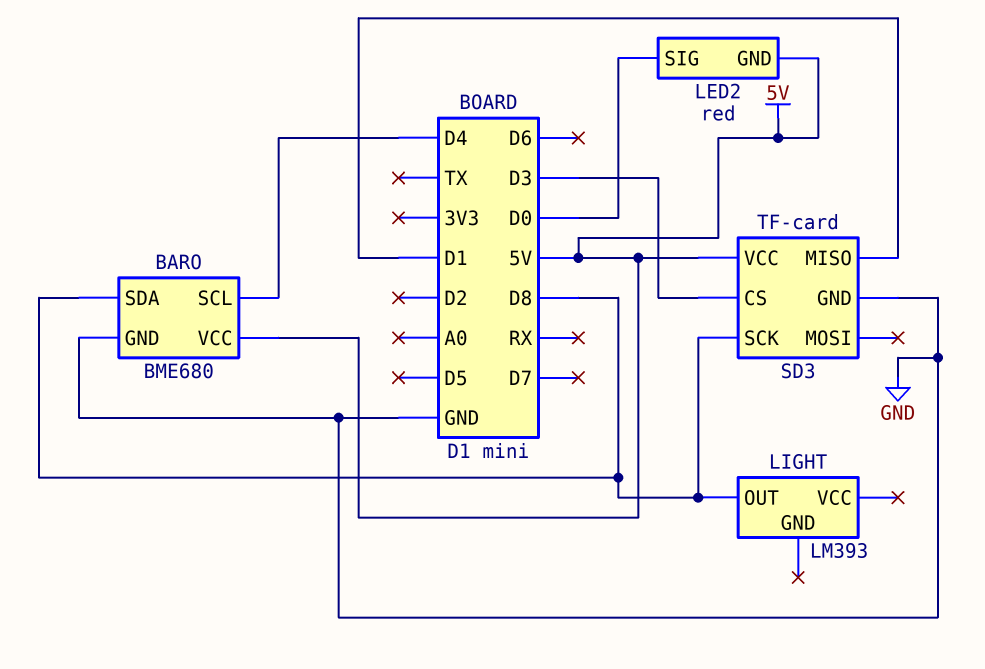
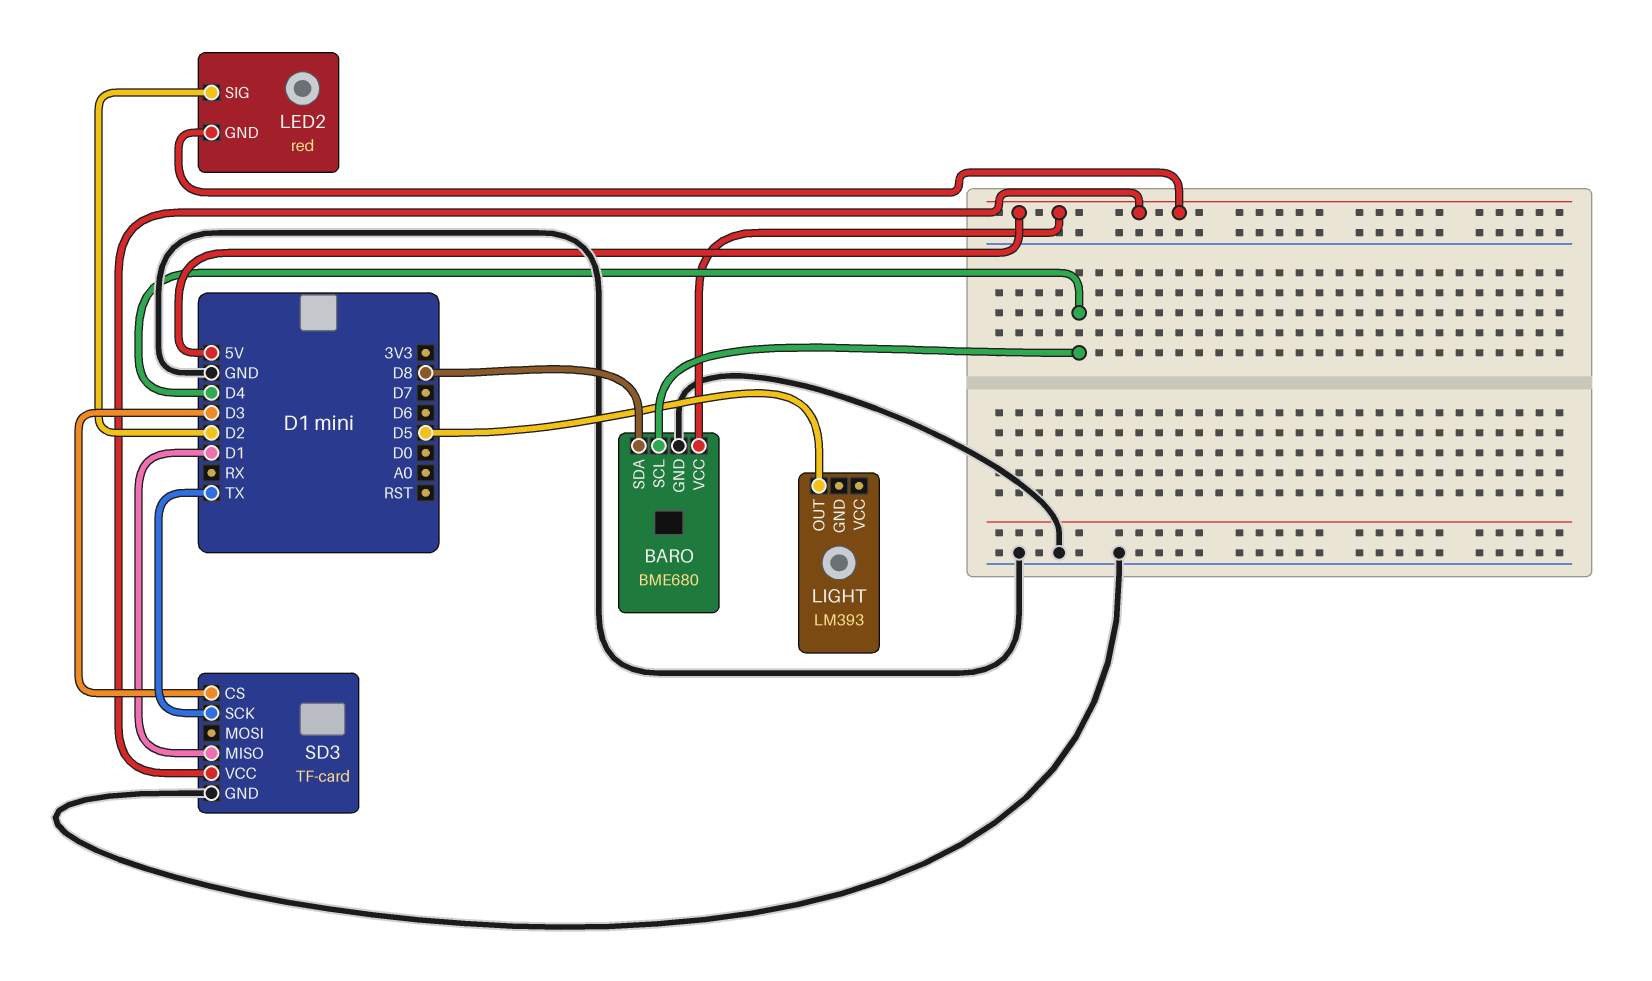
LED2 pin SIG: D0 -> D2
LIGHT pin OUT: D8 -> D5
SD3 pin SCK: D8 -> TX

